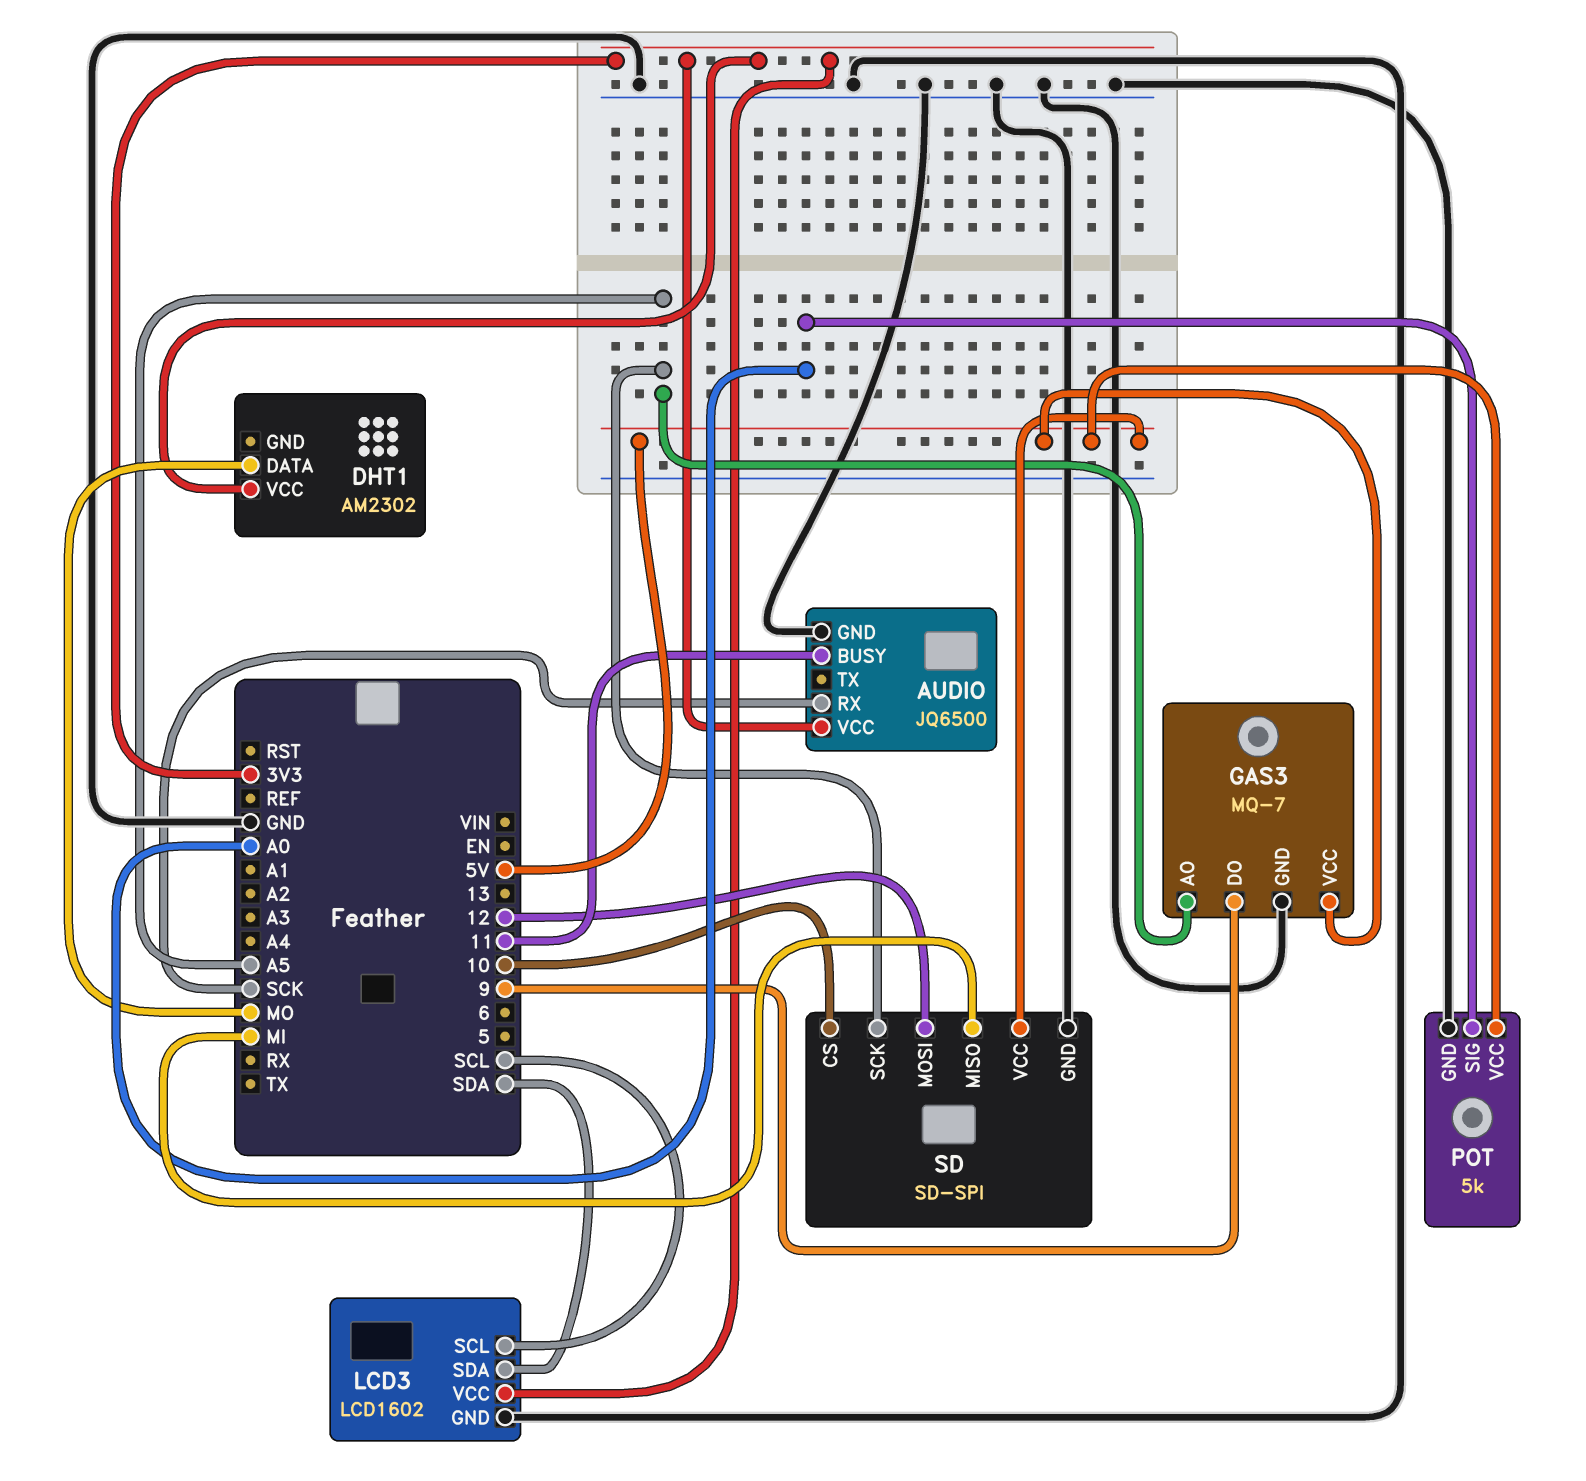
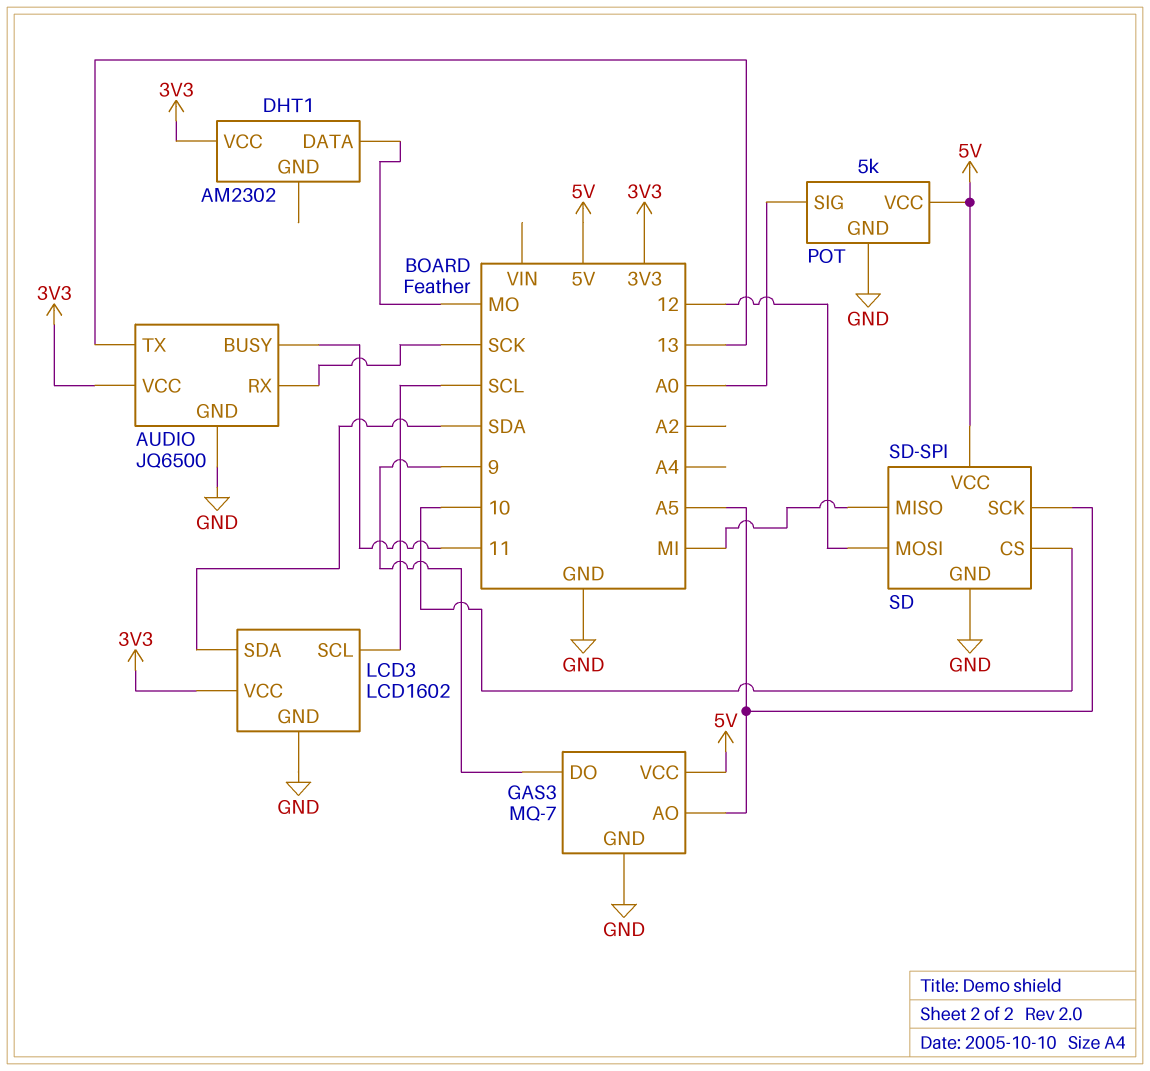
AUDIO pin TX: none -> 13

